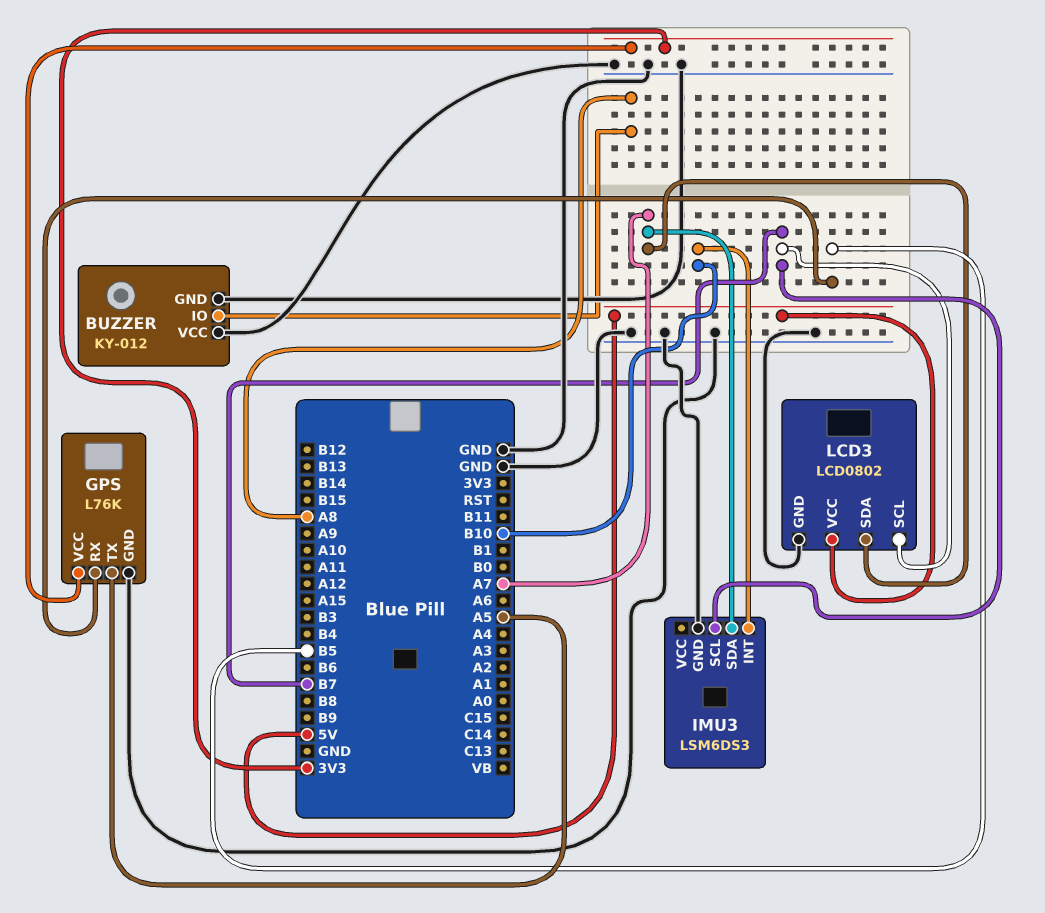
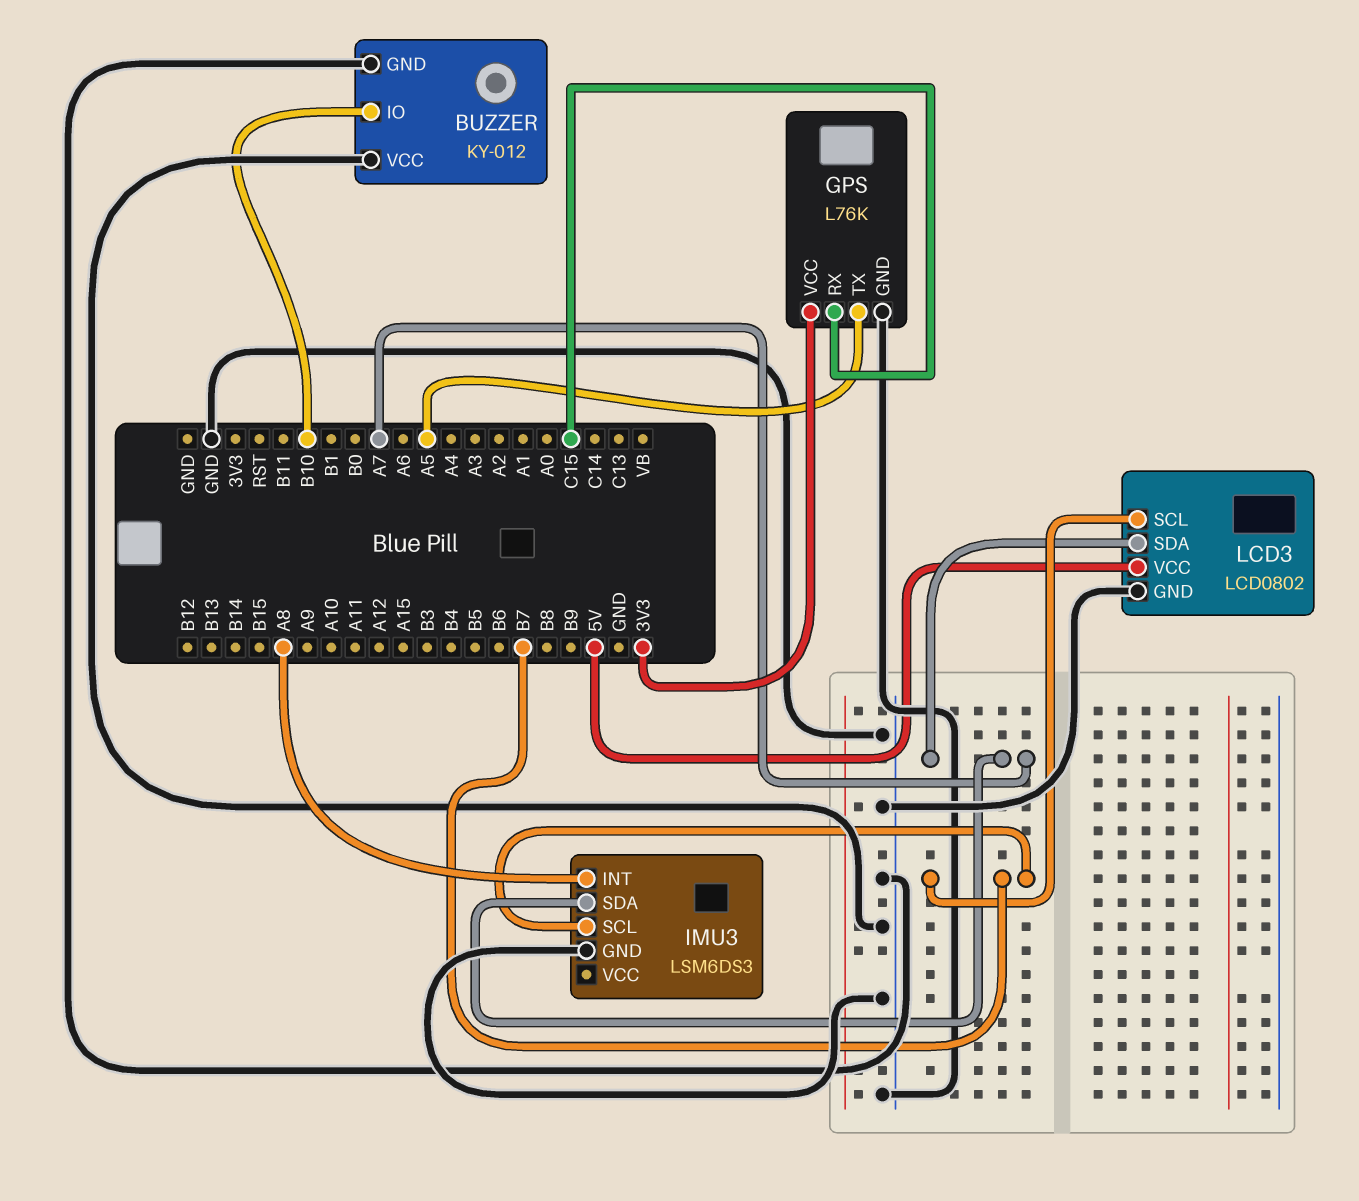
BUZZER pin IO: A8 -> B10
GPS pin RX: B5 -> C15
IMU3 pin INT: B10 -> A8

